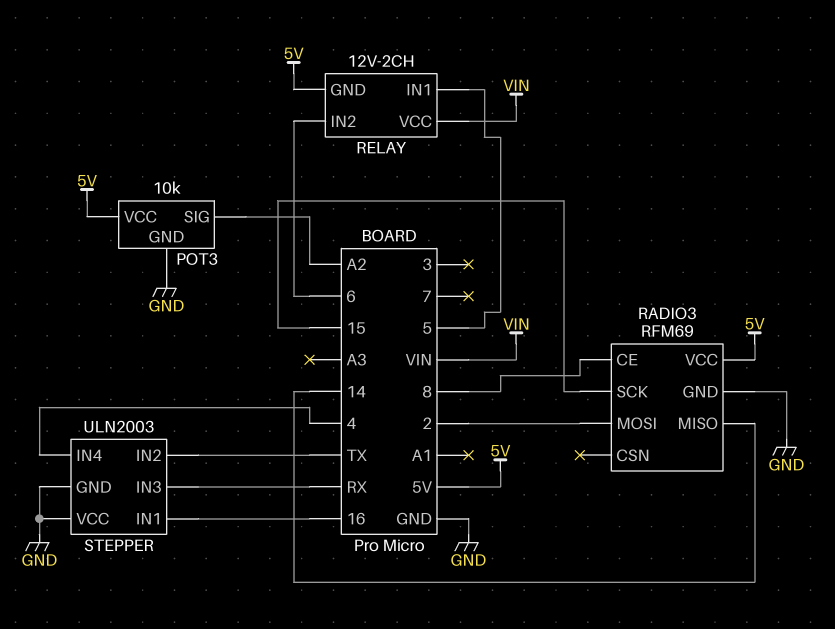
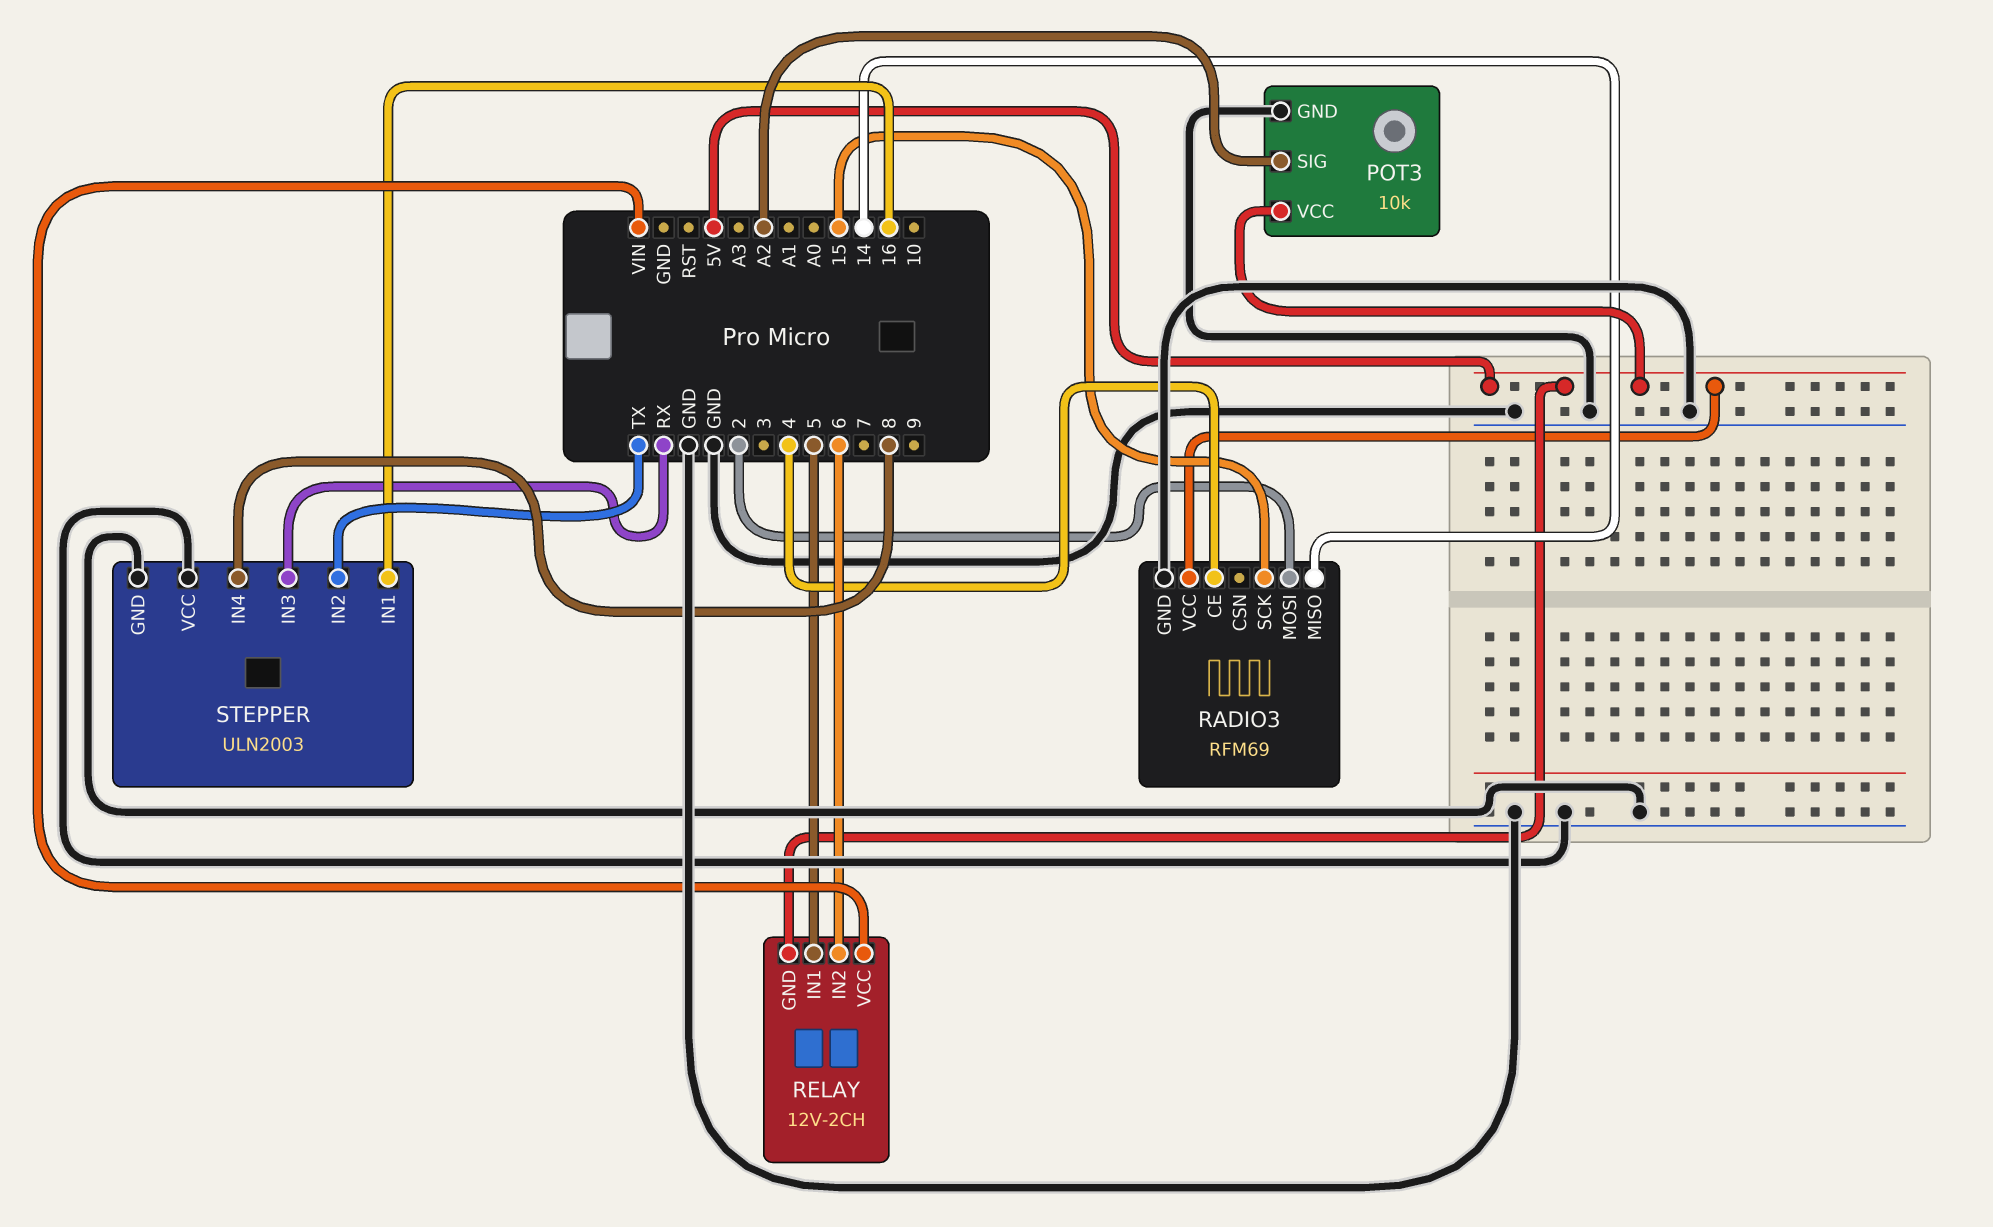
RADIO3 pin CE: 8 -> 4
STEPPER pin IN4: 4 -> 8

